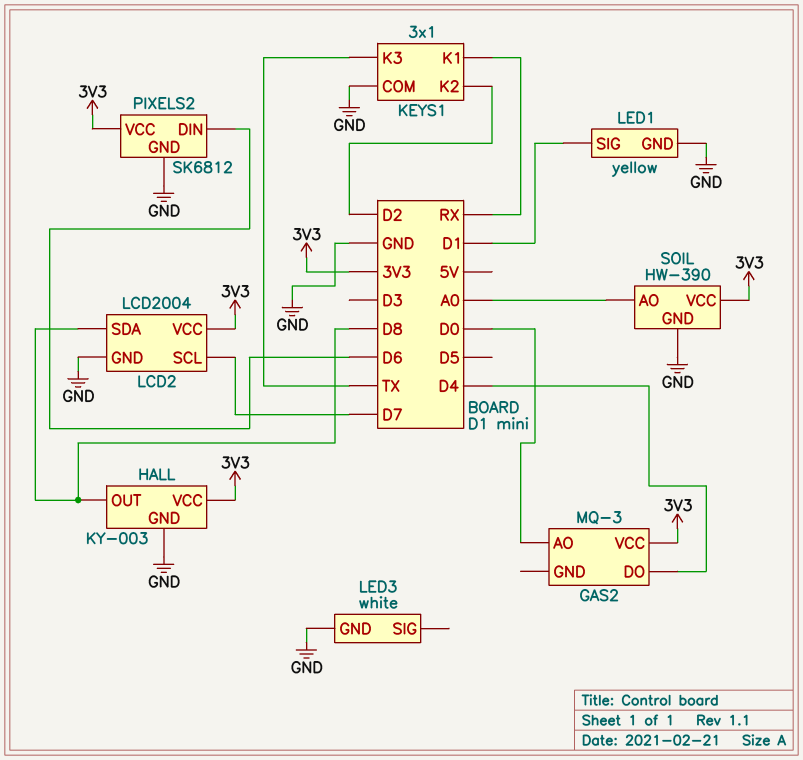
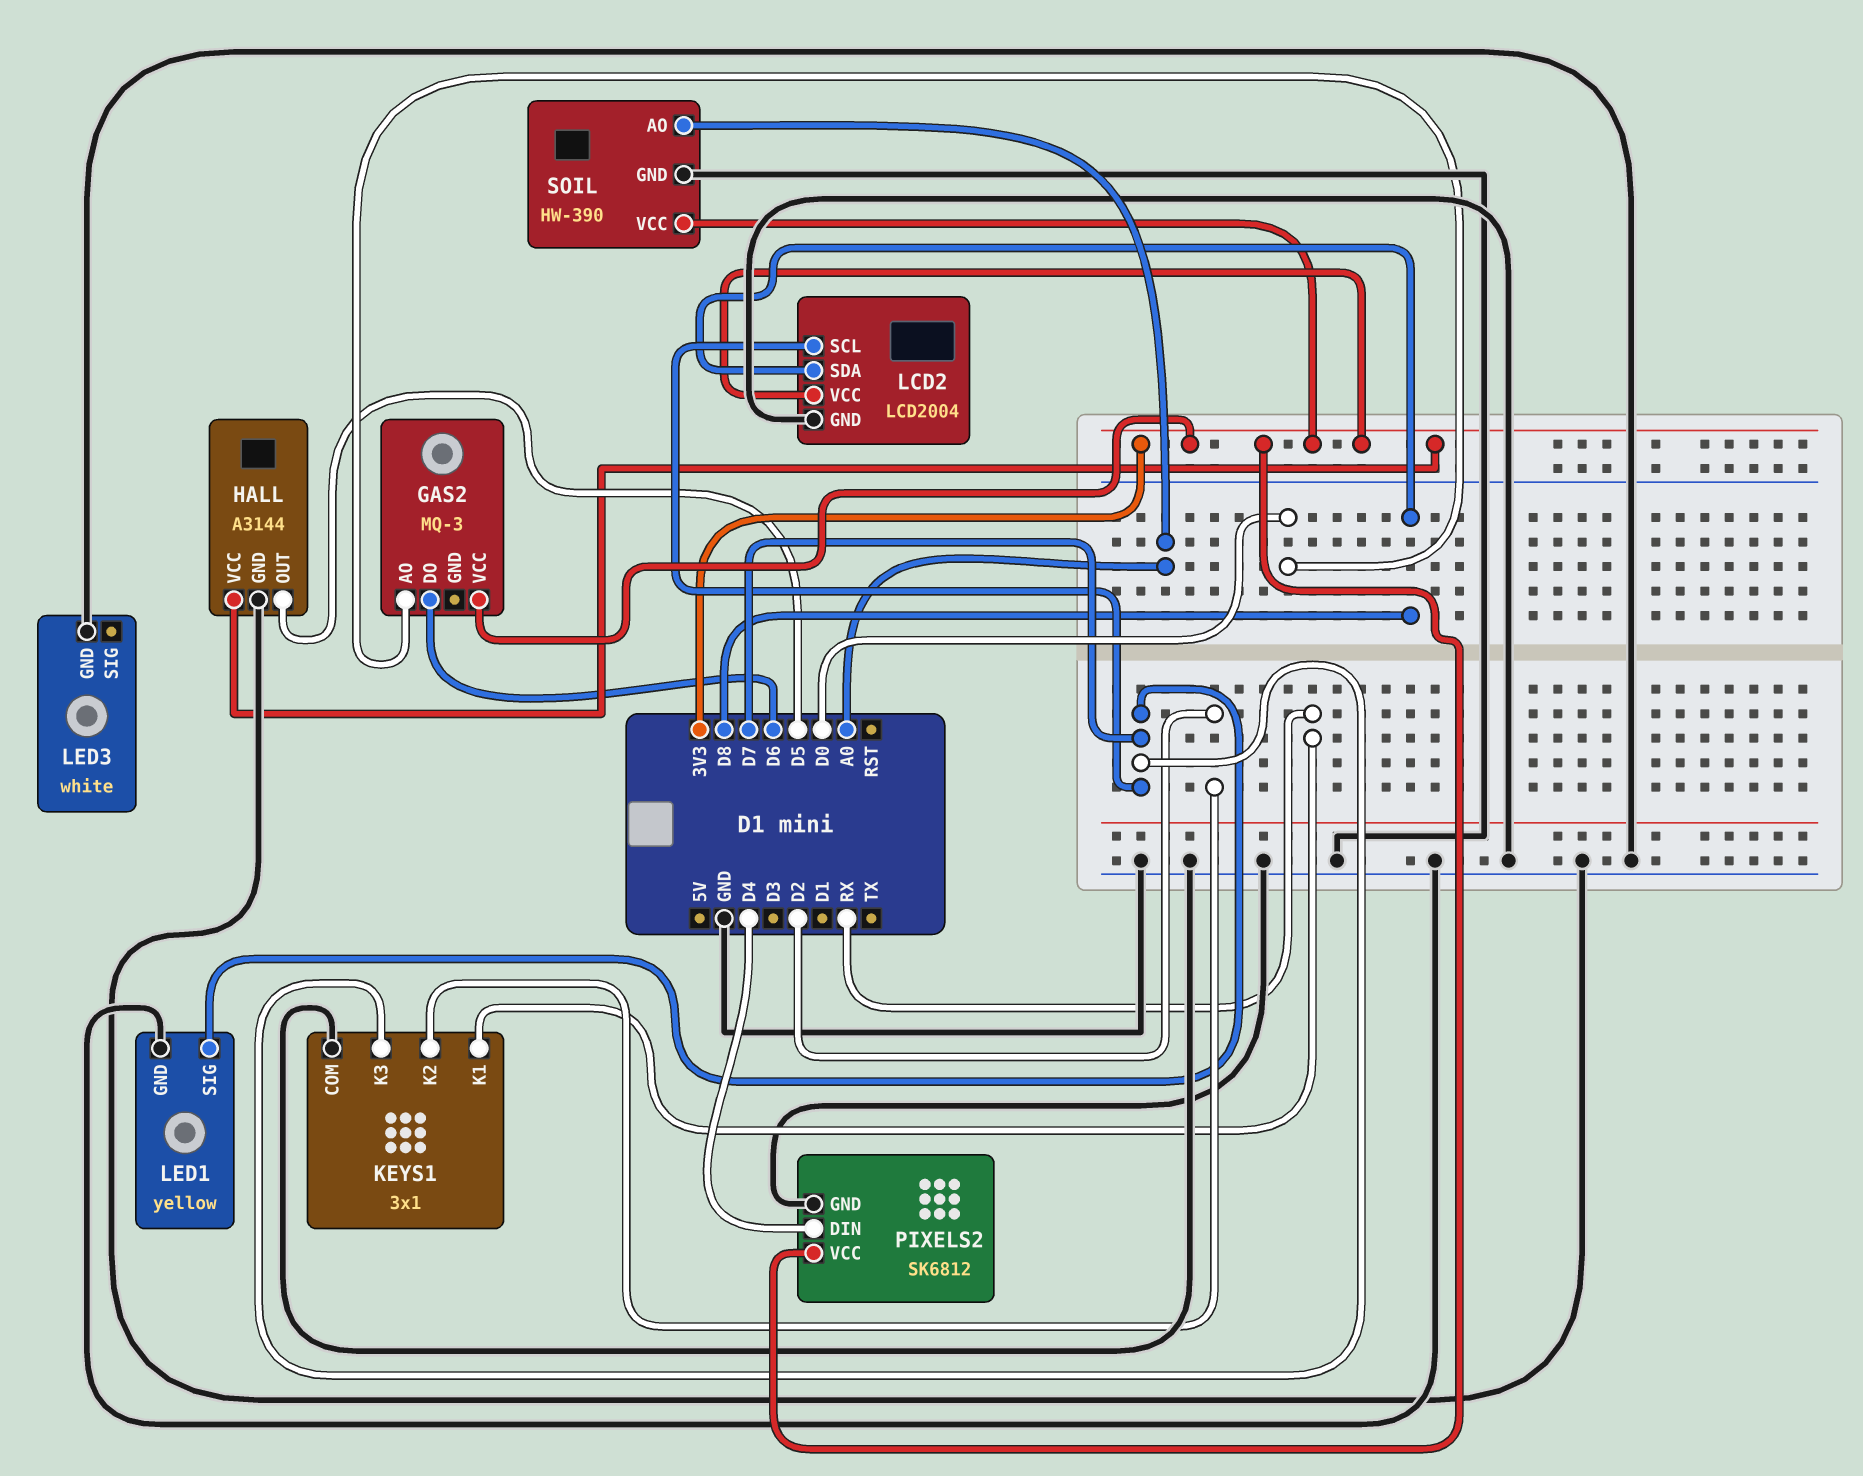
GAS2 pin DO: D4 -> D6
HALL: KY-003 -> A3144
HALL pin OUT: D8 -> D5
KEYS1 pin K3: TX -> D7
LED1 pin SIG: D1 -> D7
PIXELS2 pin DIN: D6 -> D4

